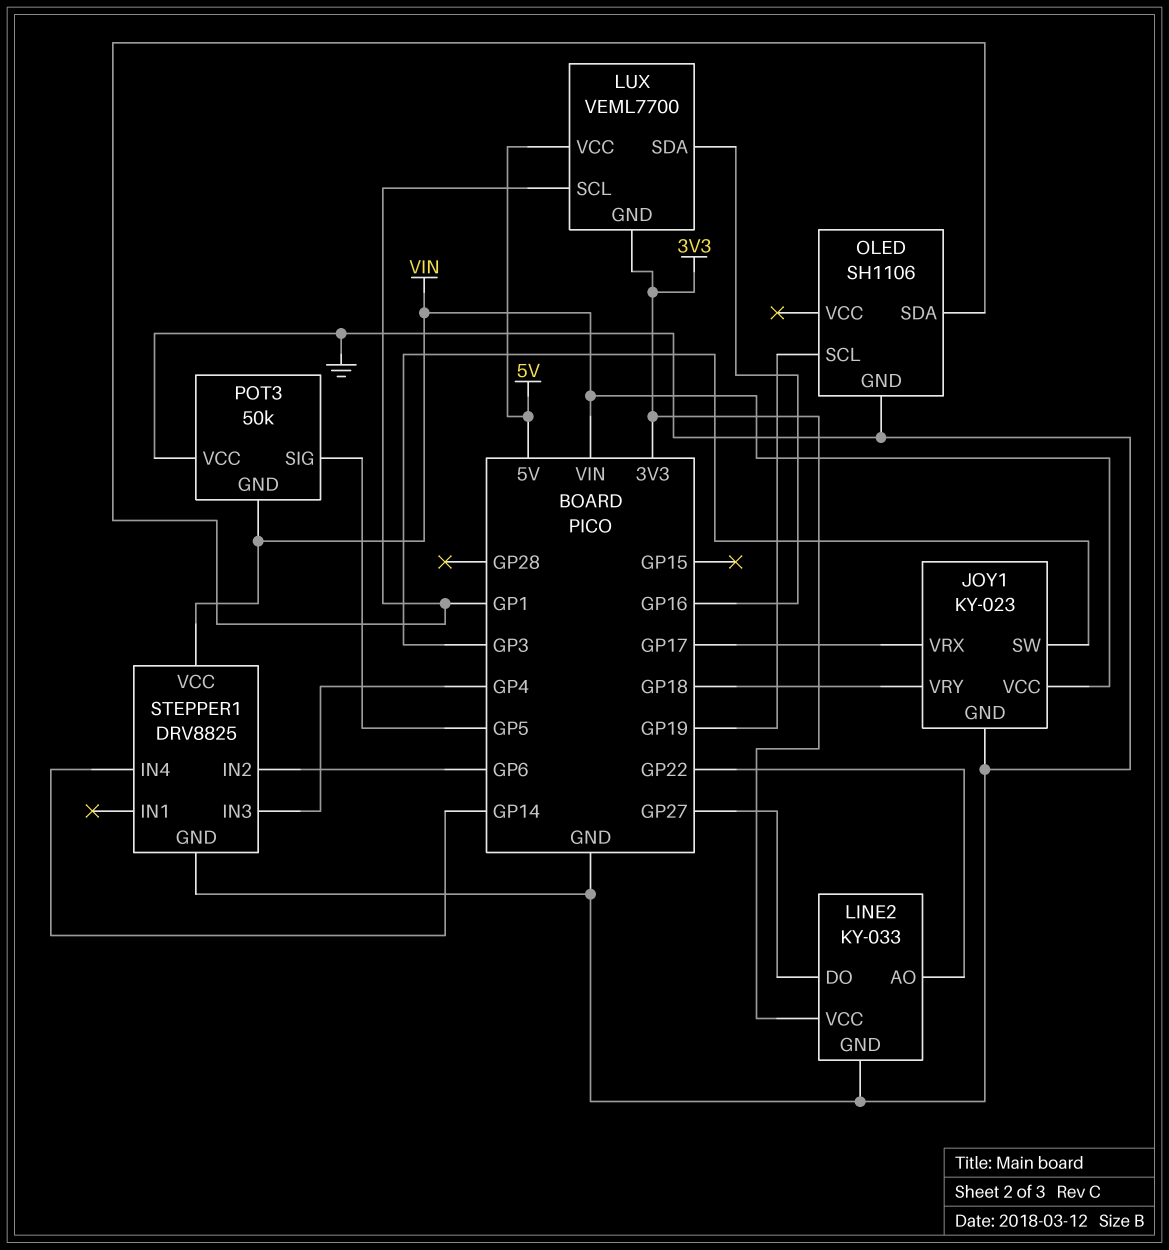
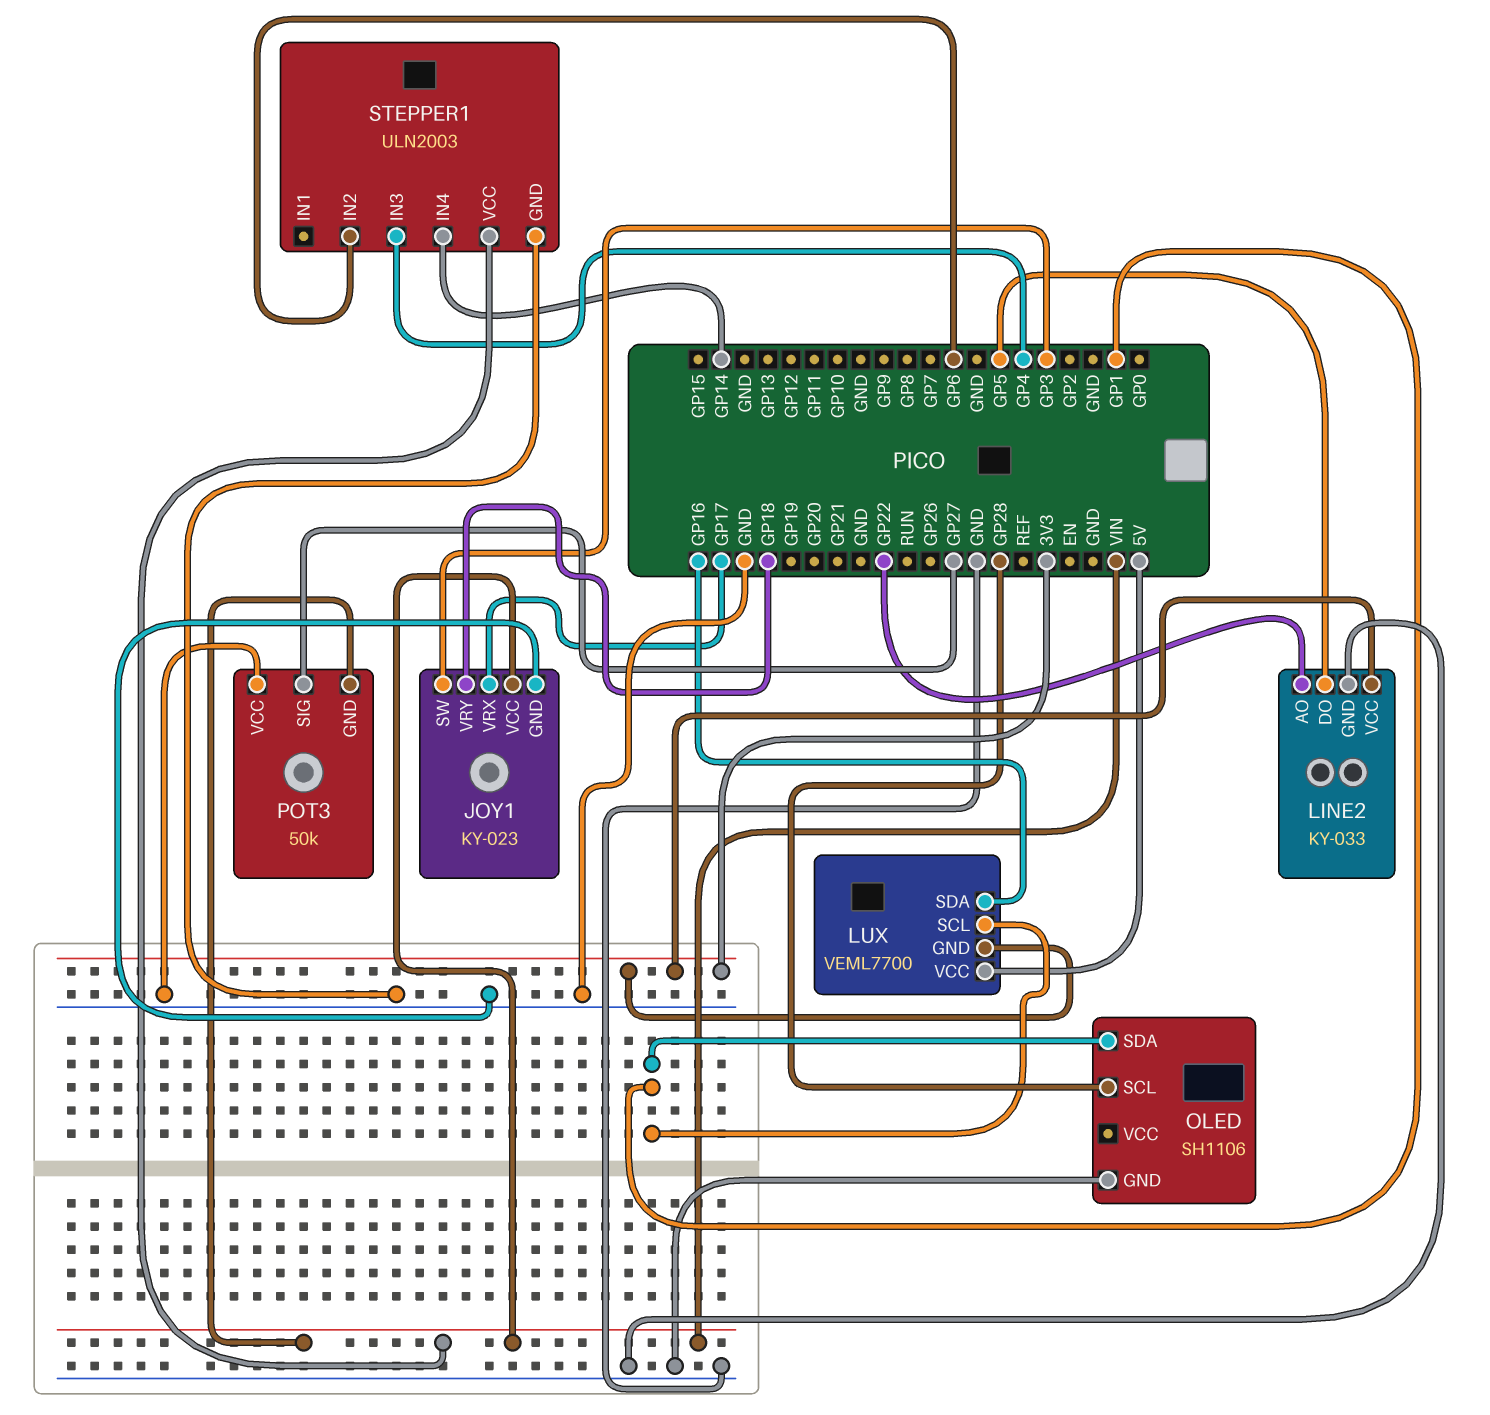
LINE2 pin DO: GP27 -> GP5
OLED pin SCL: GP19 -> GP28
POT3 pin SIG: GP5 -> GP27
STEPPER1: DRV8825 -> ULN2003

